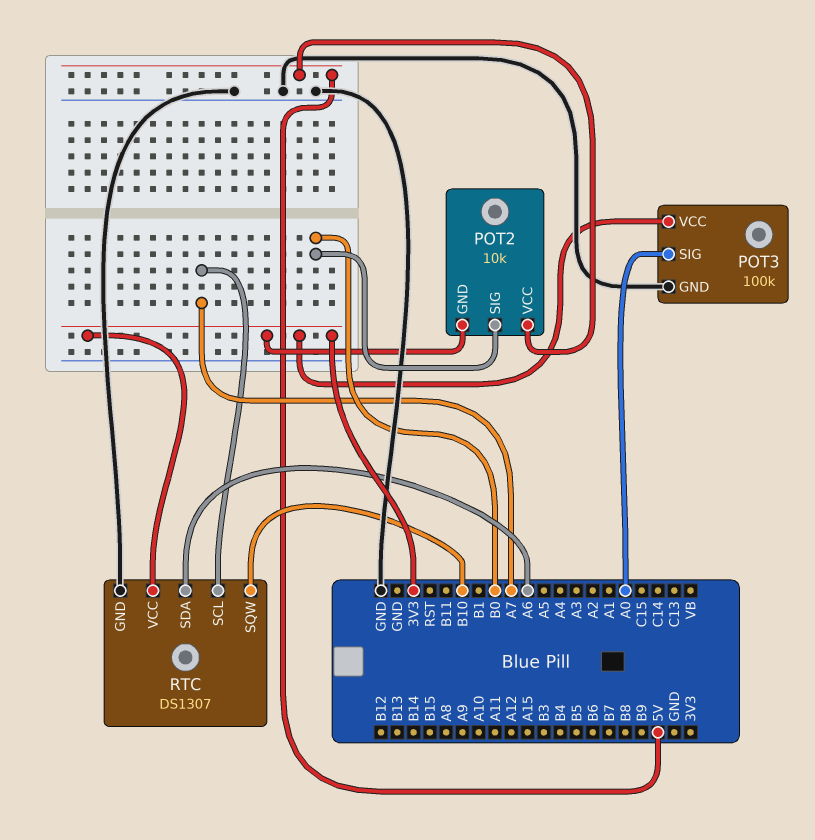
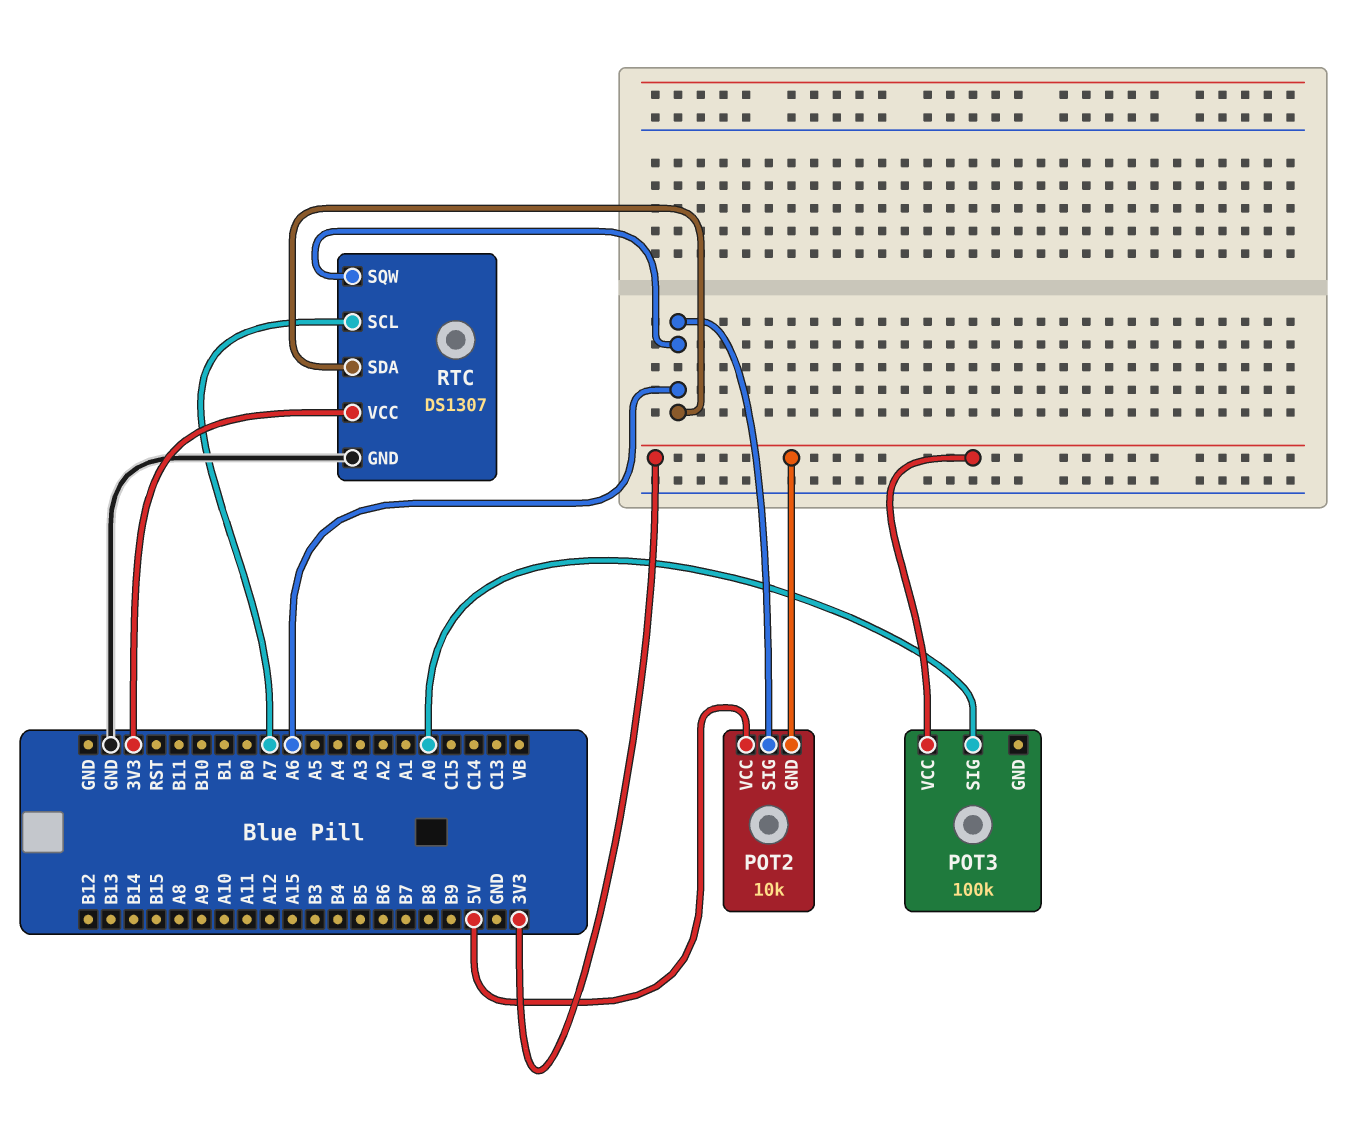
POT2 pin SIG: B0 -> A6
POT3 pin GND: GND -> none
RTC pin SQW: B10 -> A6

